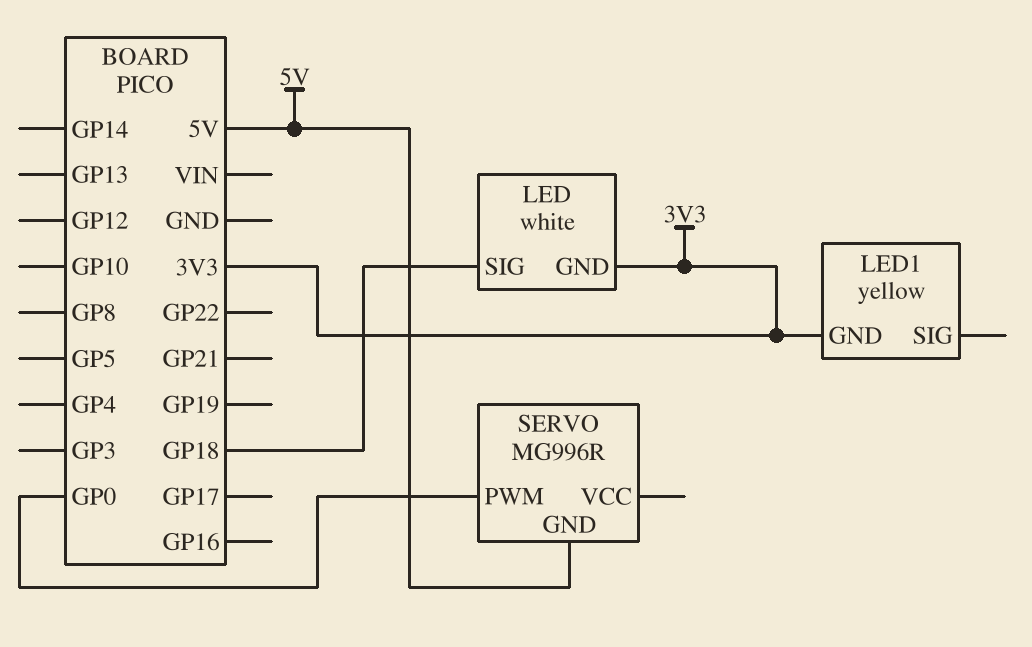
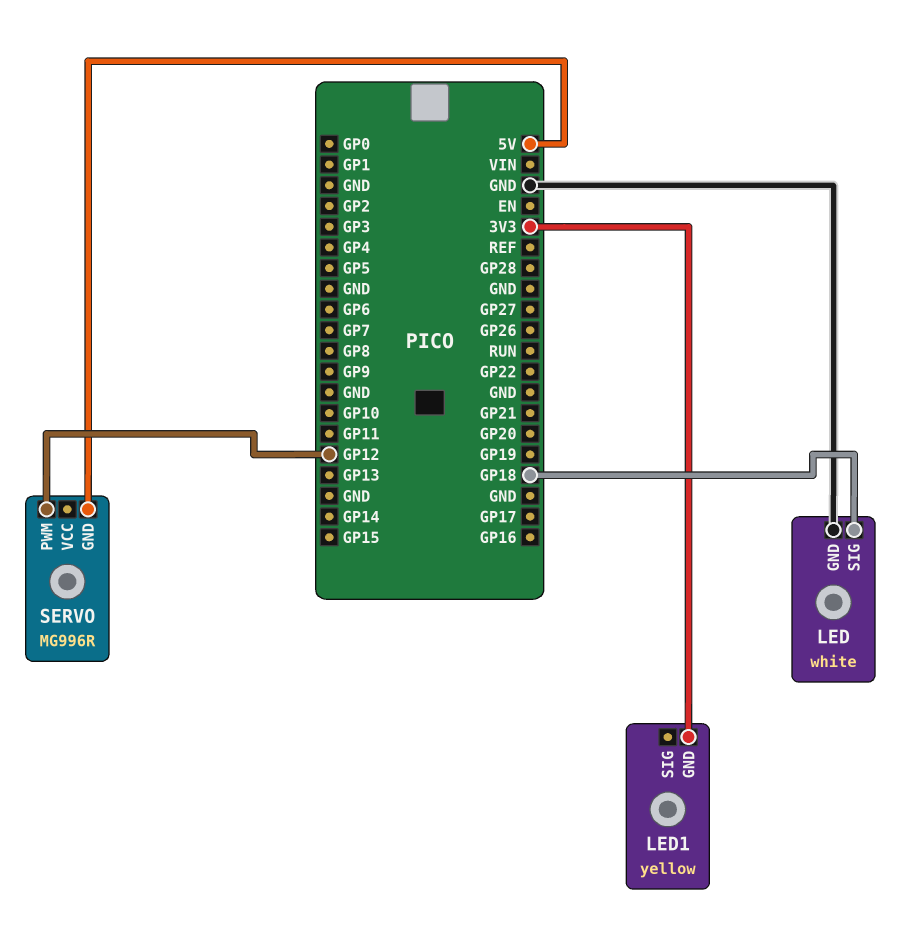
LED pin GND: 3V3 -> GND
SERVO pin PWM: GP0 -> GP12

